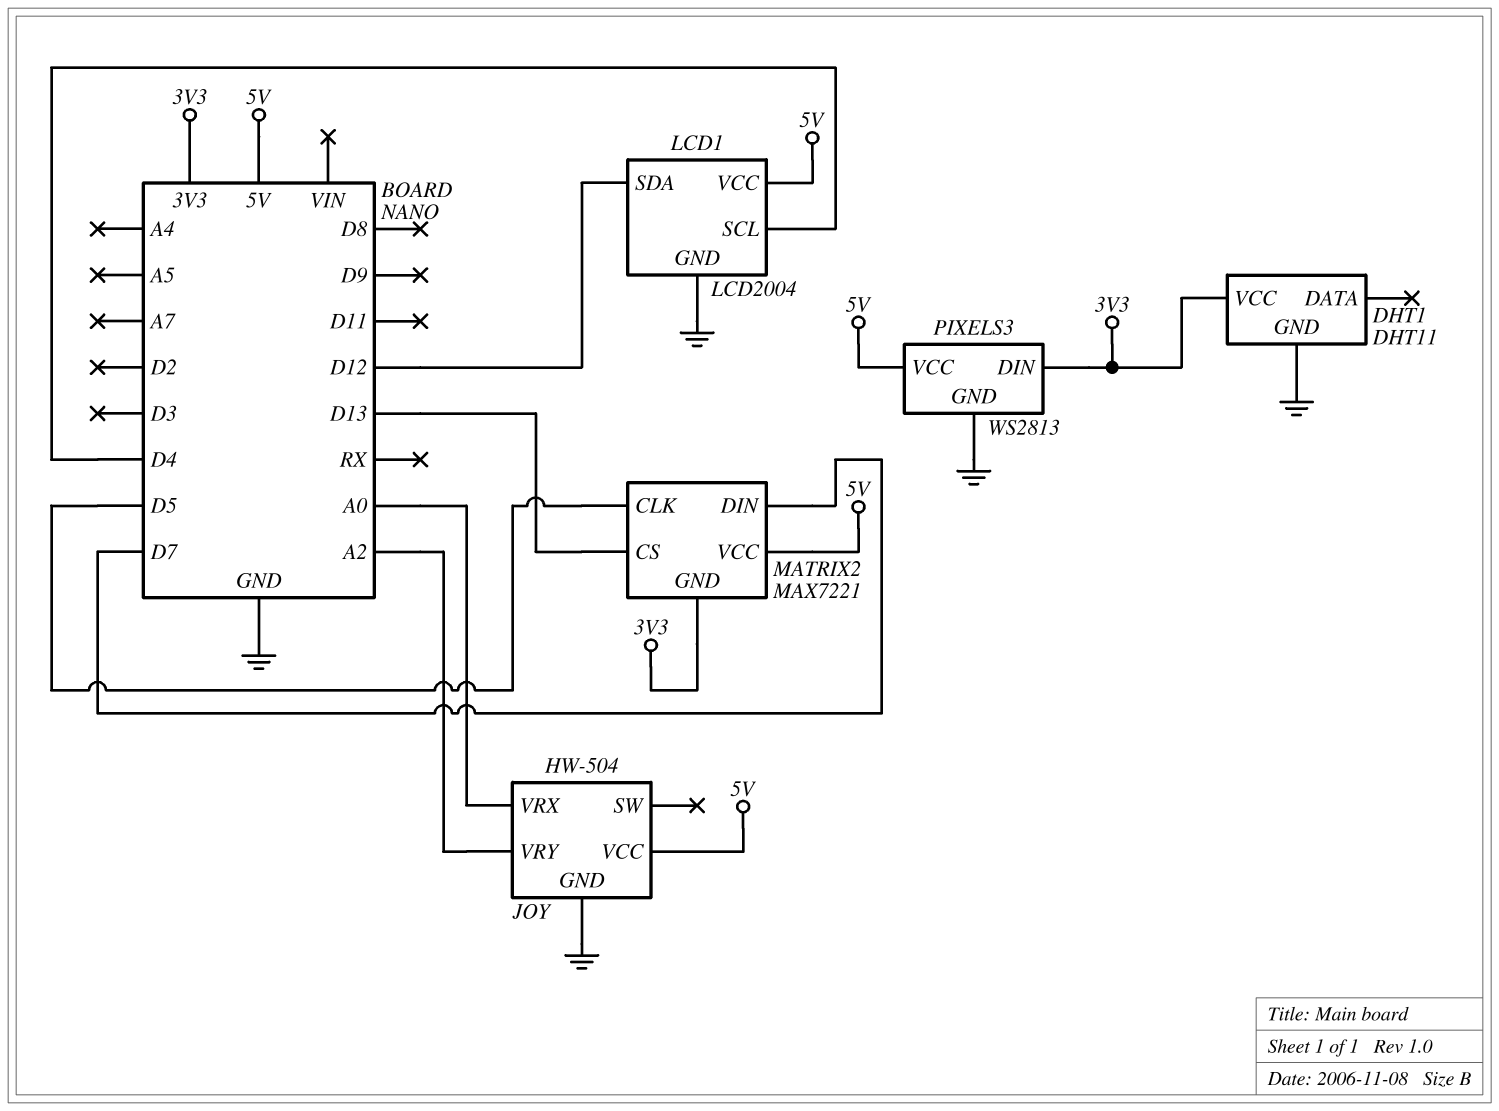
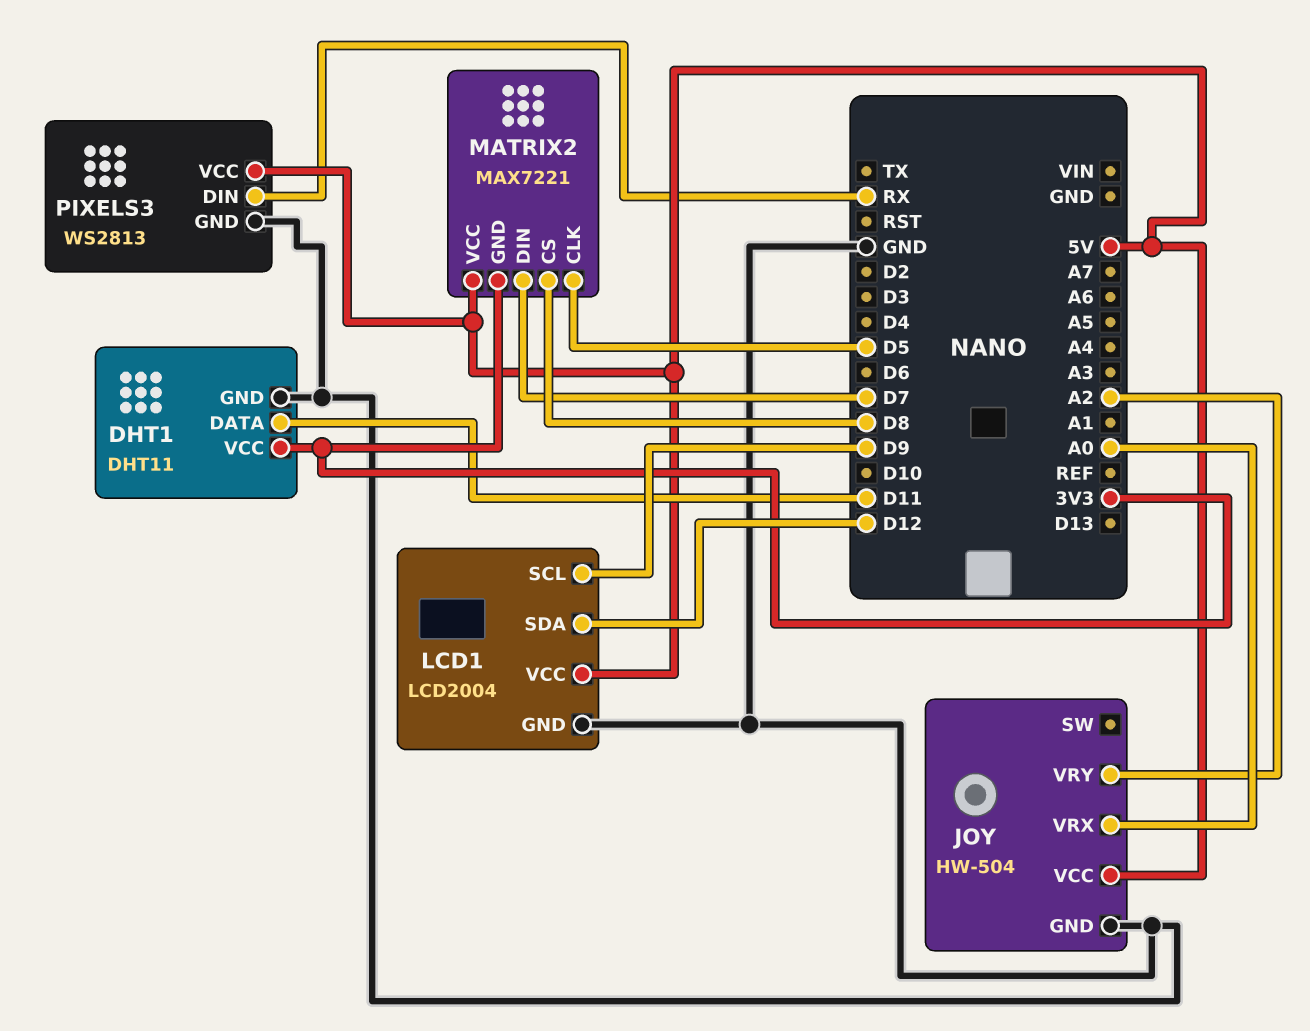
DHT1 pin DATA: none -> D11
LCD1 pin SCL: D4 -> D9
MATRIX2 pin CS: D13 -> D8
PIXELS3 pin DIN: 3V3 -> RX

